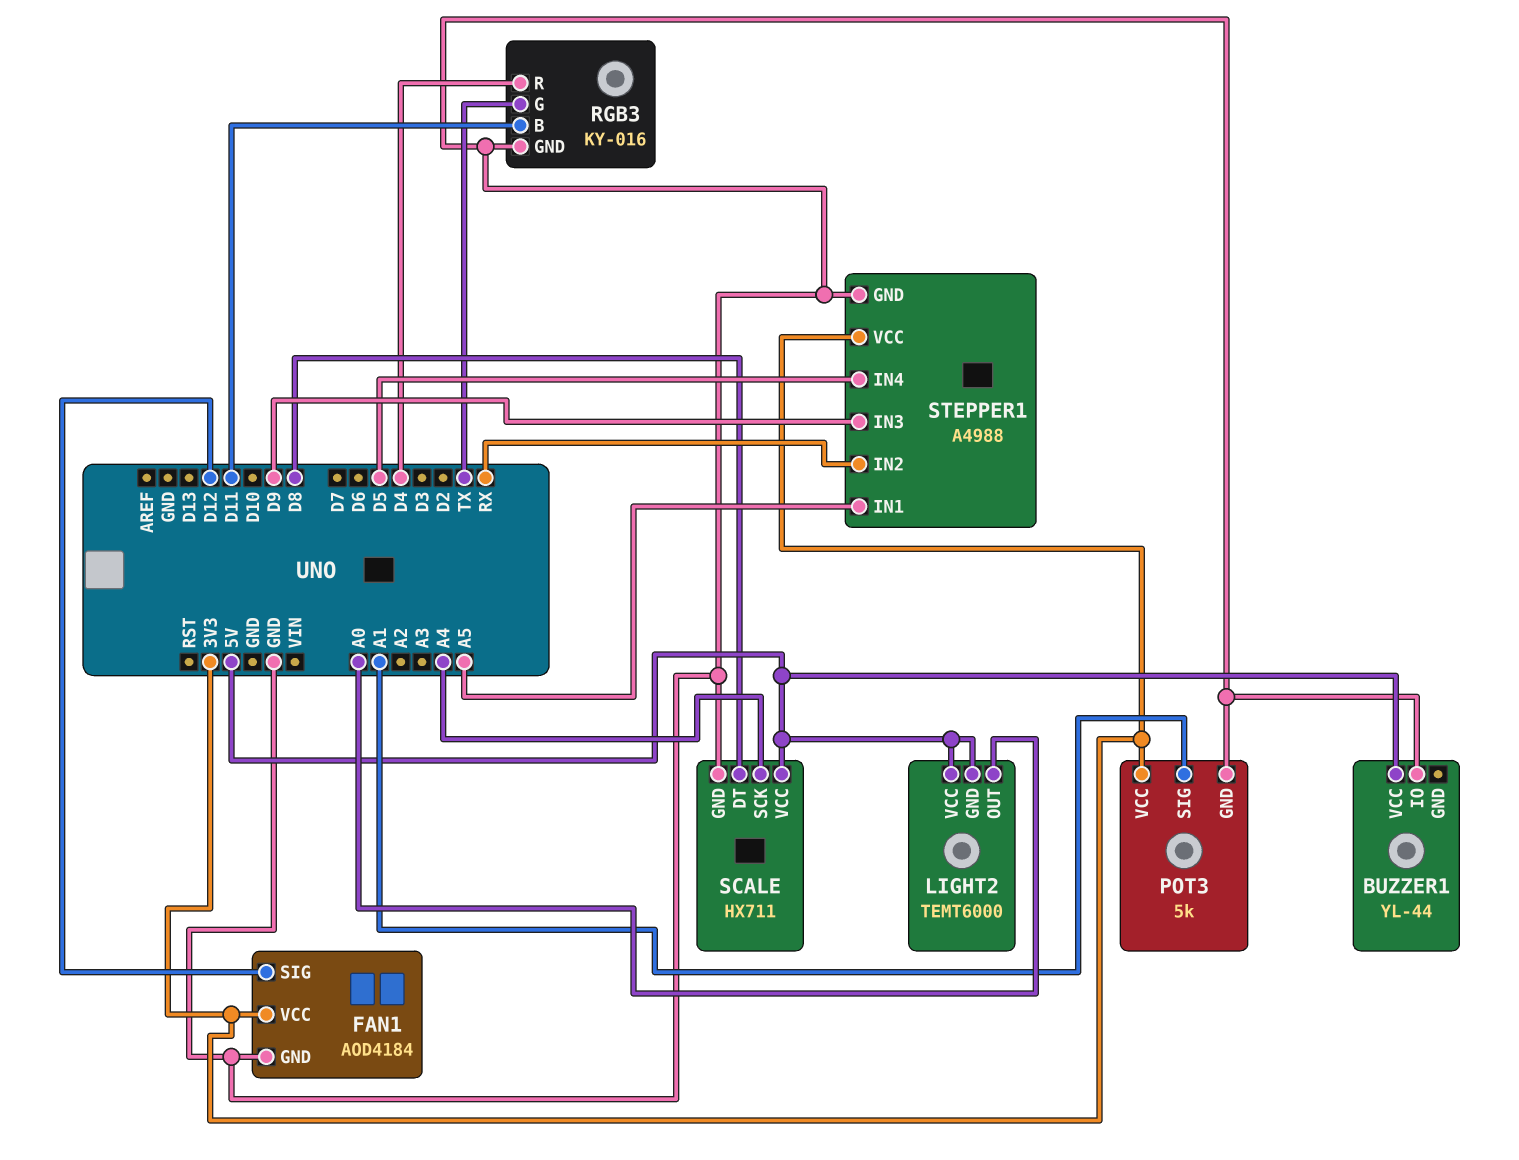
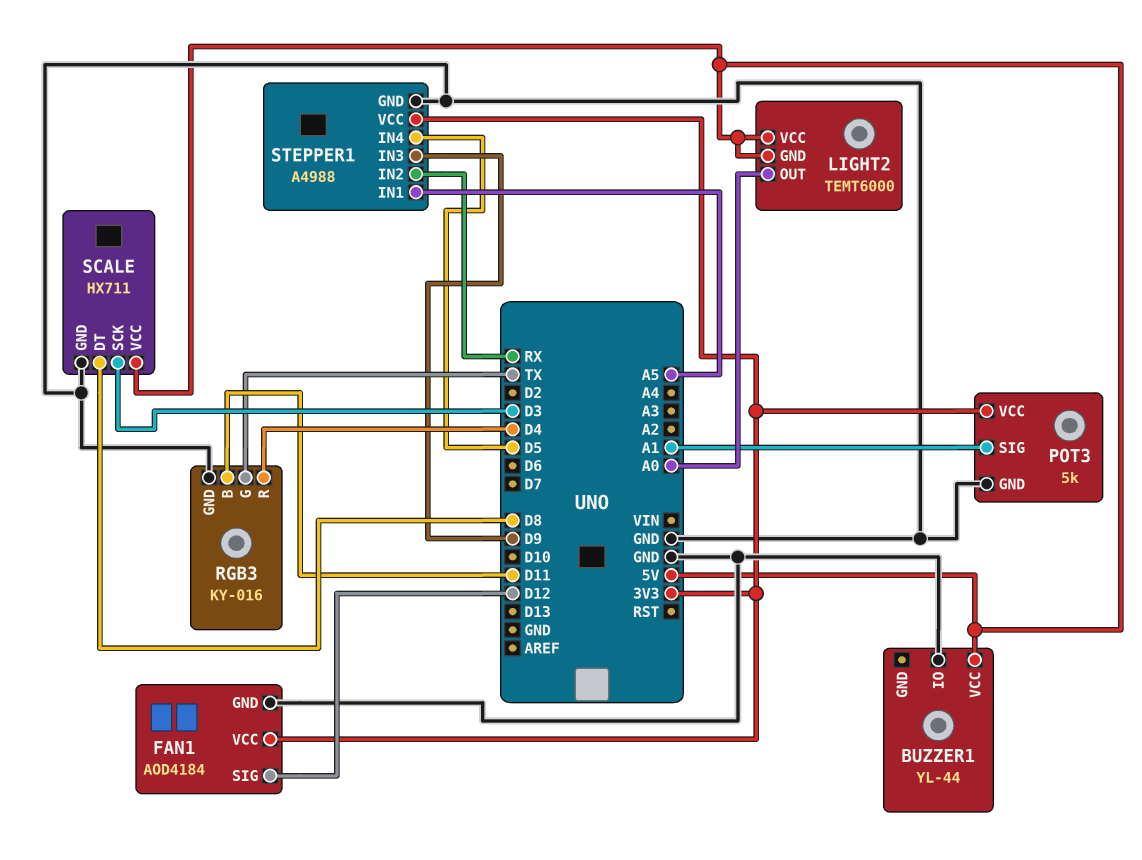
SCALE pin SCK: A4 -> D3

